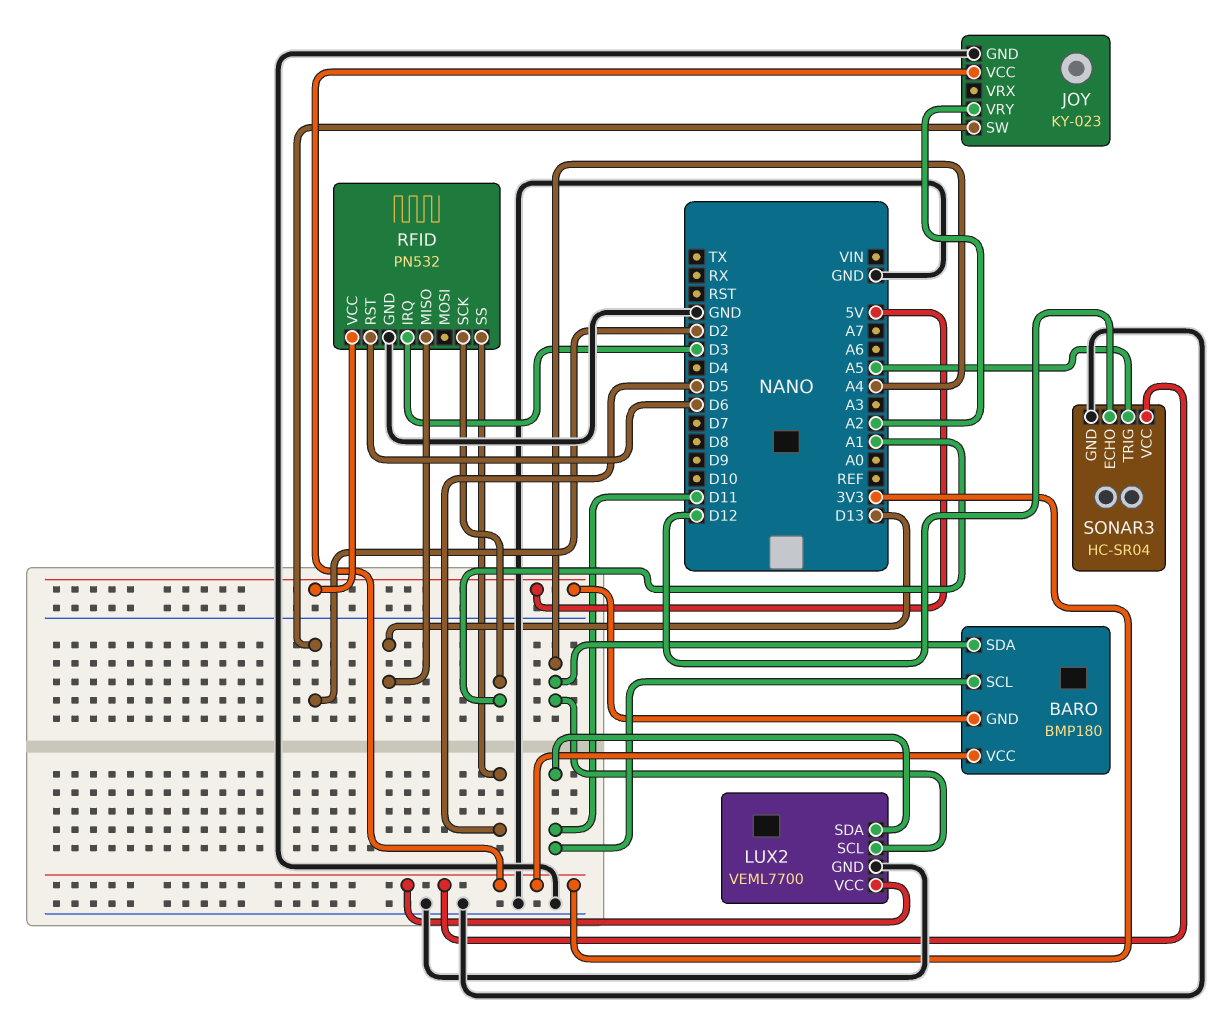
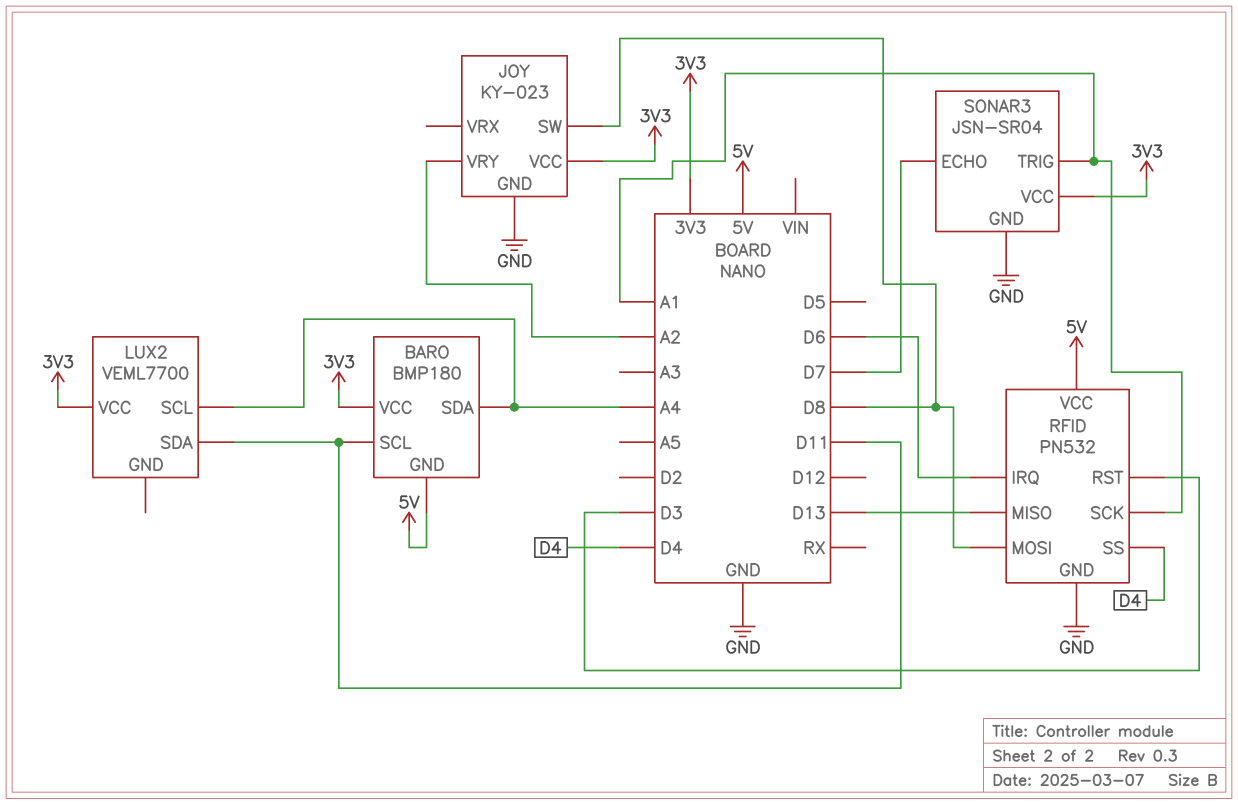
JOY pin SW: D2 -> D8
LUX2 pin GND: GND -> none
RFID pin IRQ: D3 -> D6
RFID pin MOSI: none -> D8
RFID pin RST: D6 -> D3
RFID pin SS: D5 -> D4
SONAR3: HC-SR04 -> JSN-SR04
SONAR3 pin ECHO: D12 -> D7
SONAR3 pin TRIG: A5 -> A1

